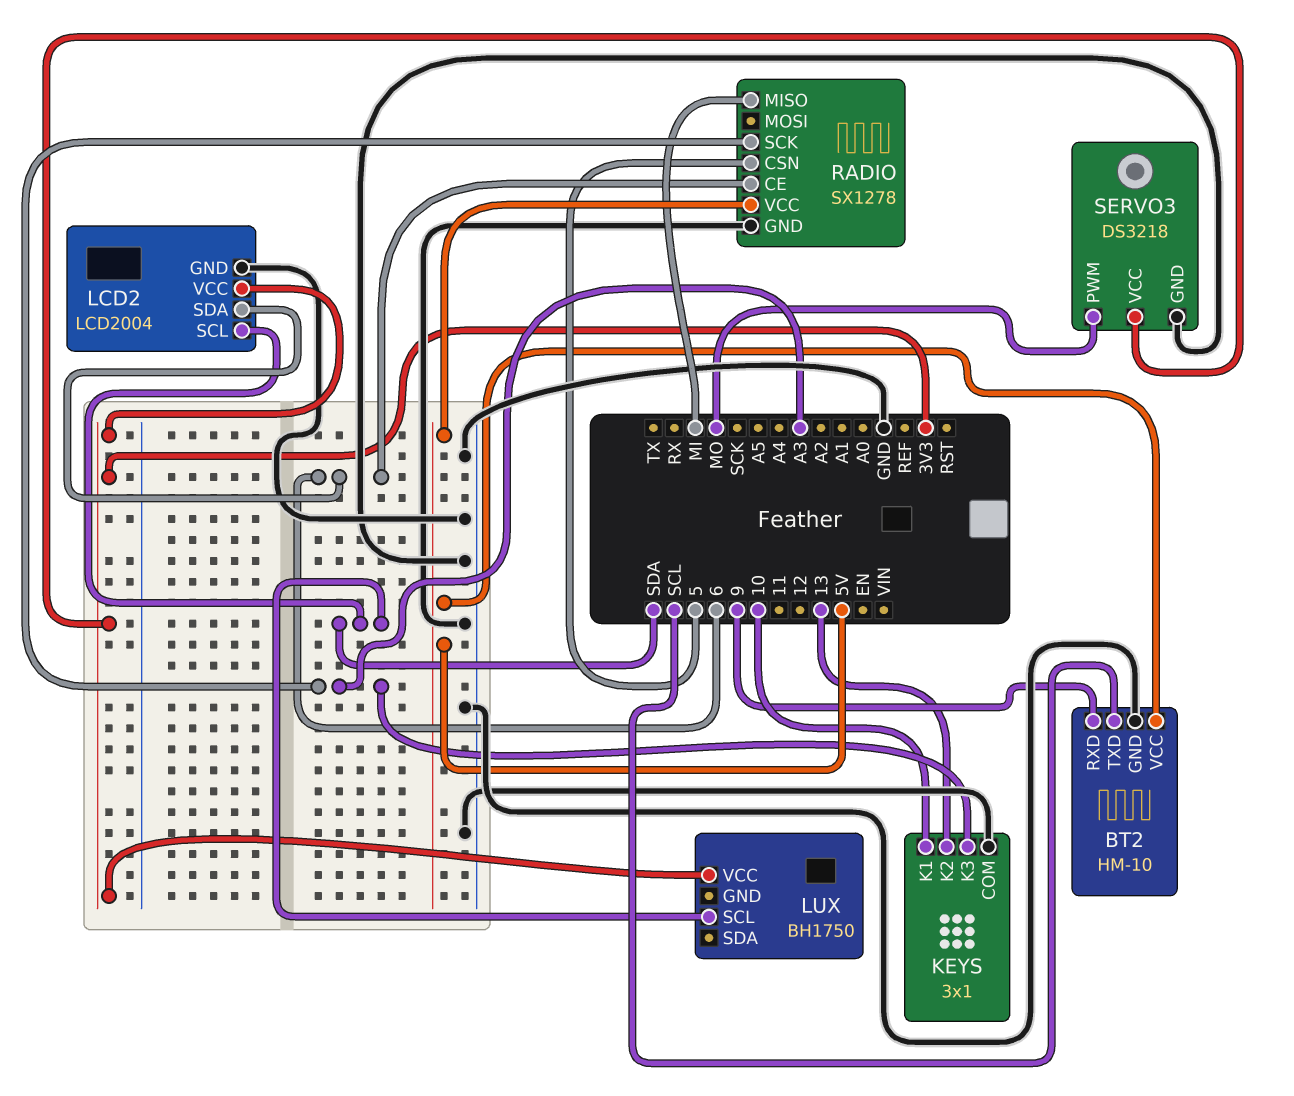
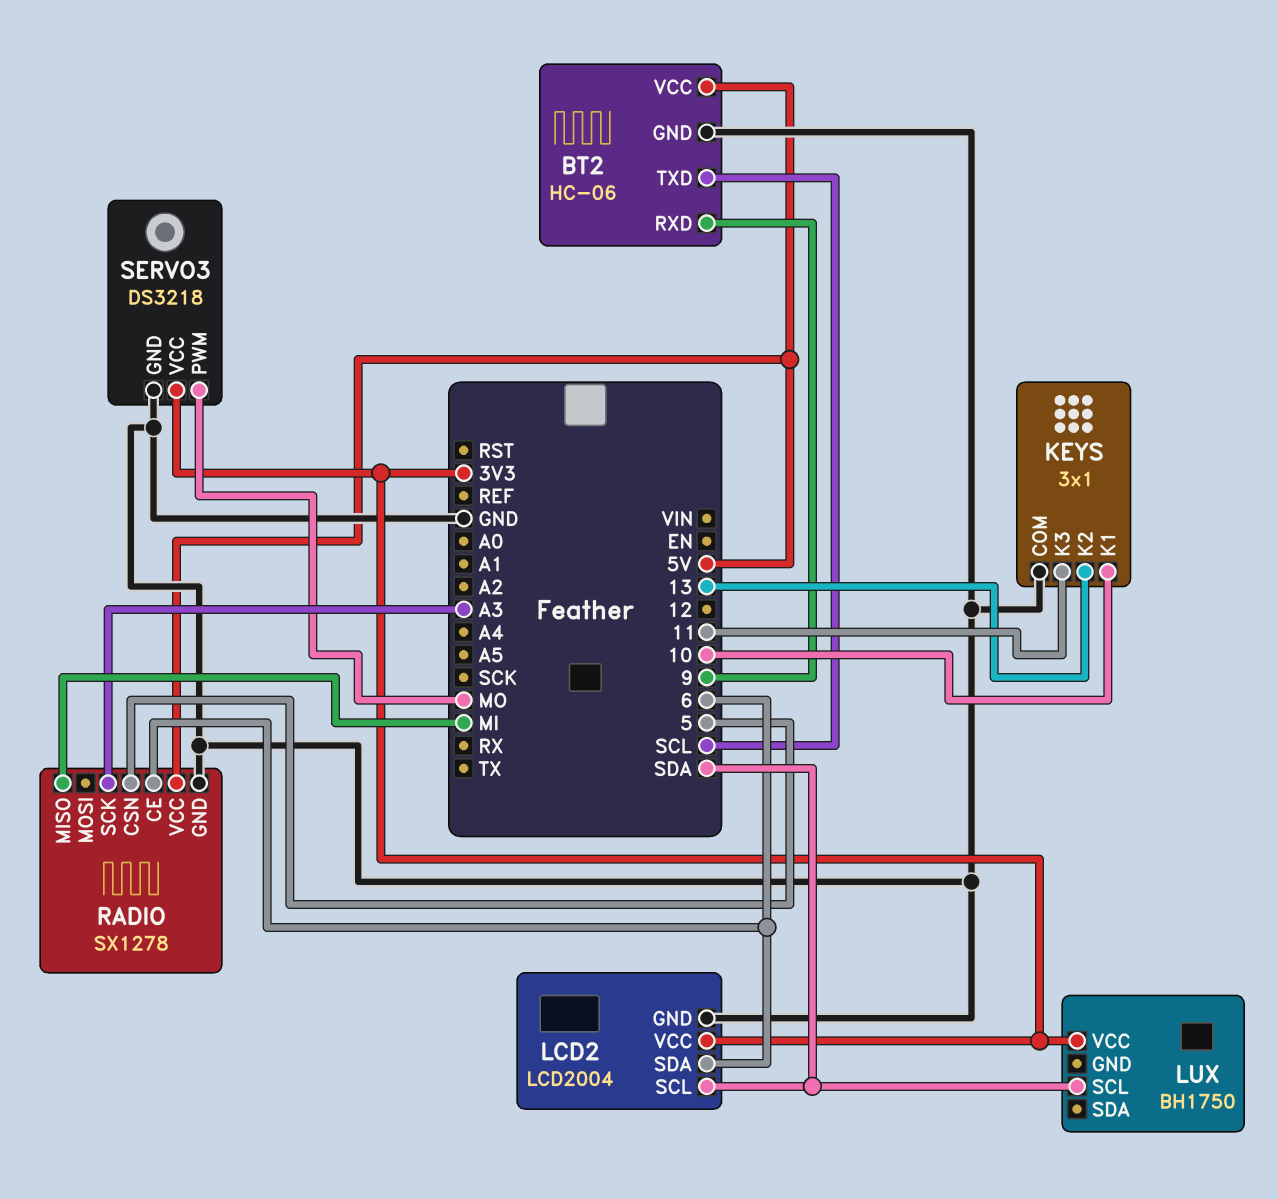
BT2: HM-10 -> HC-06
KEYS pin K3: A3 -> 11

